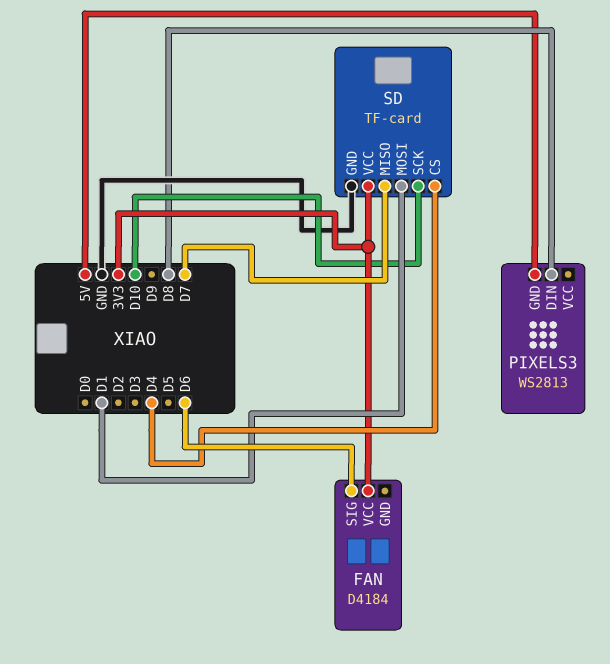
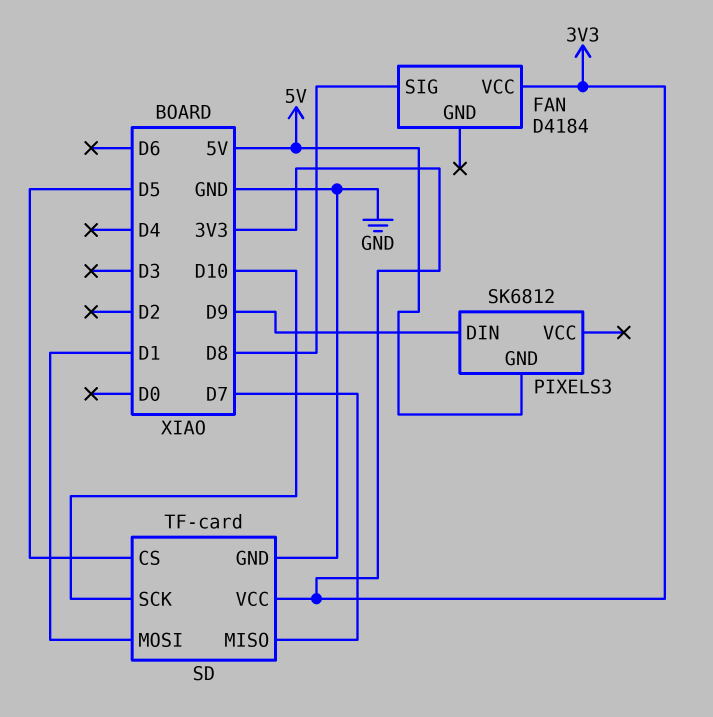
FAN pin SIG: D6 -> D8
PIXELS3: WS2813 -> SK6812
PIXELS3 pin DIN: D8 -> D9
SD pin CS: D4 -> D5

